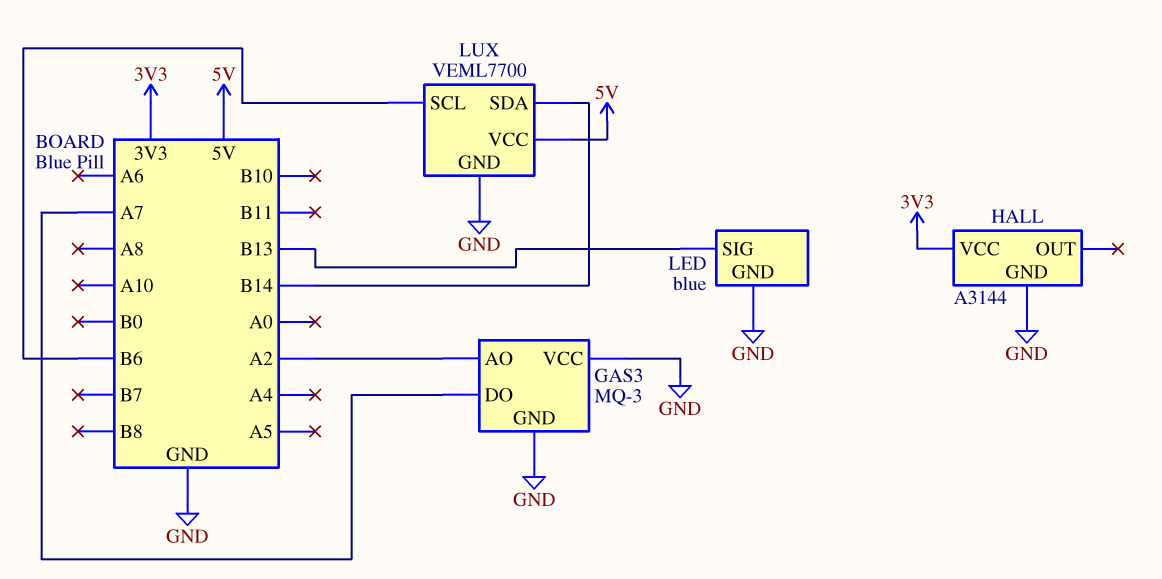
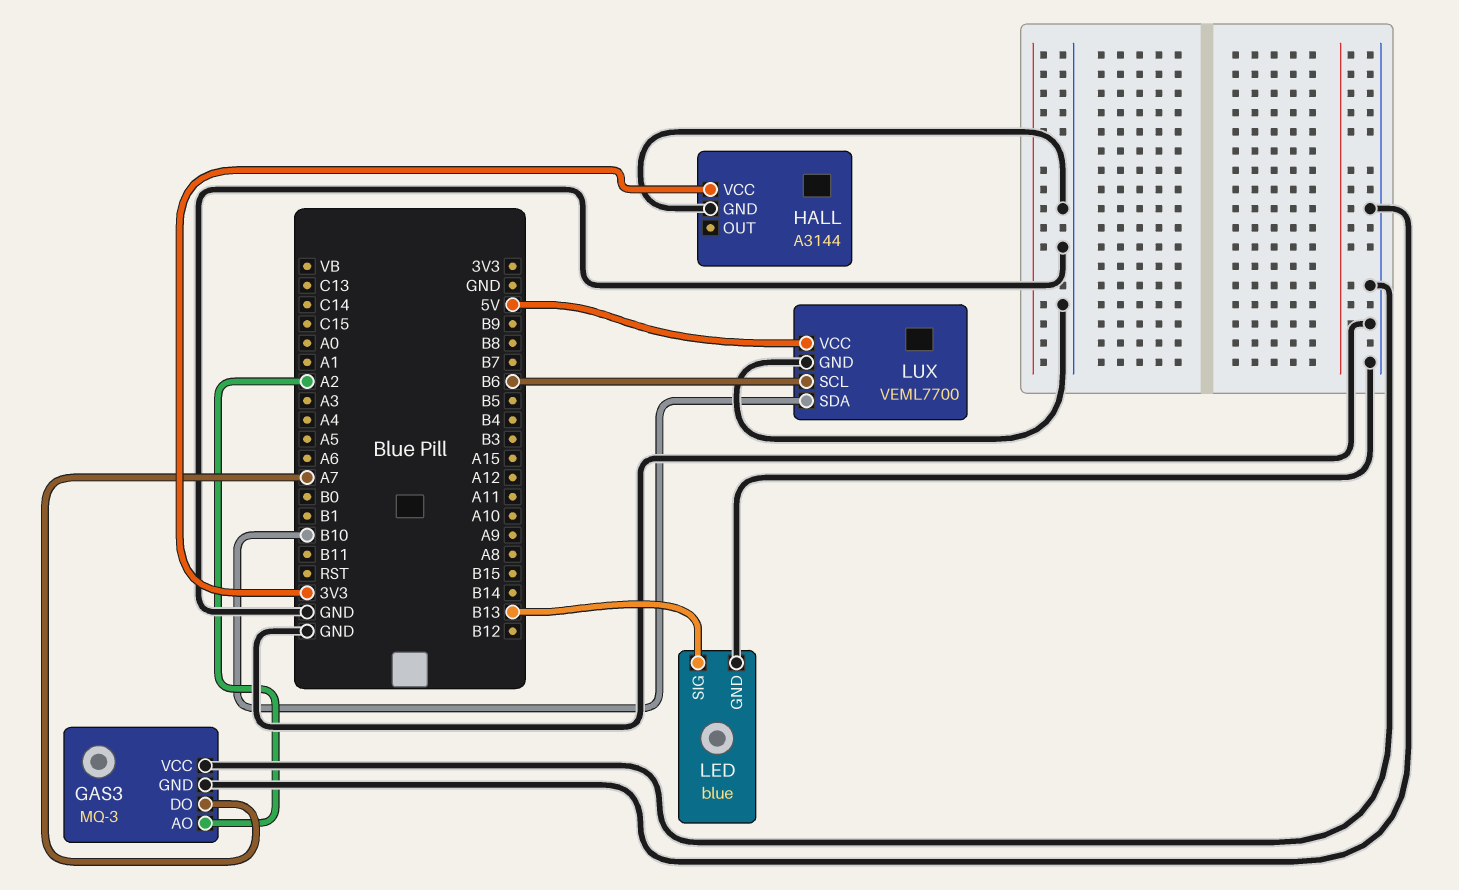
LUX pin SDA: B14 -> B10

